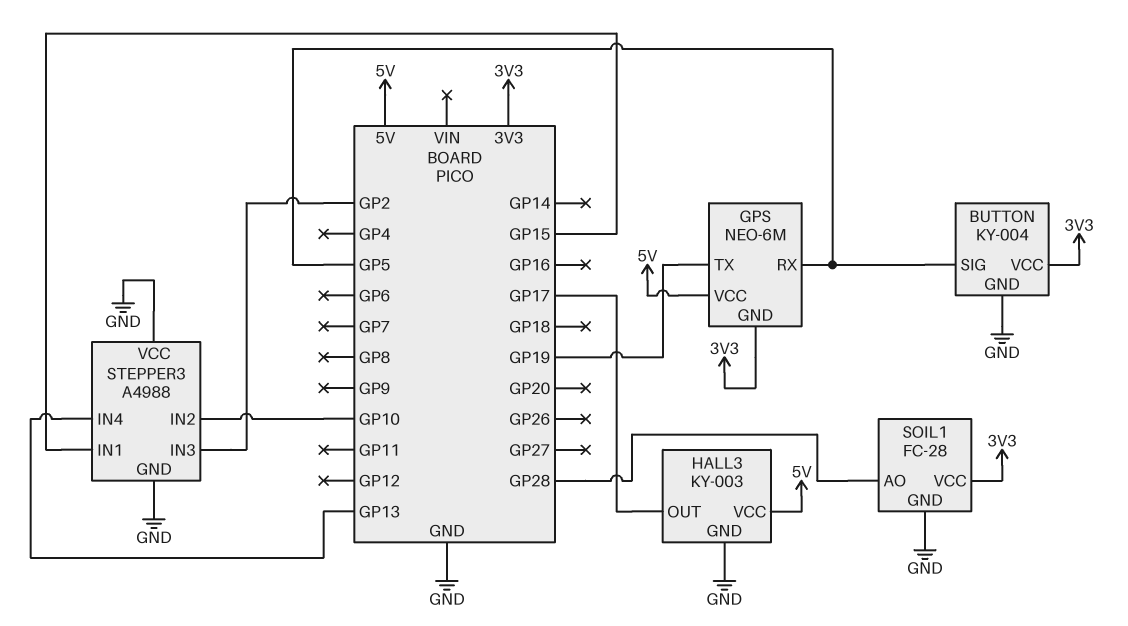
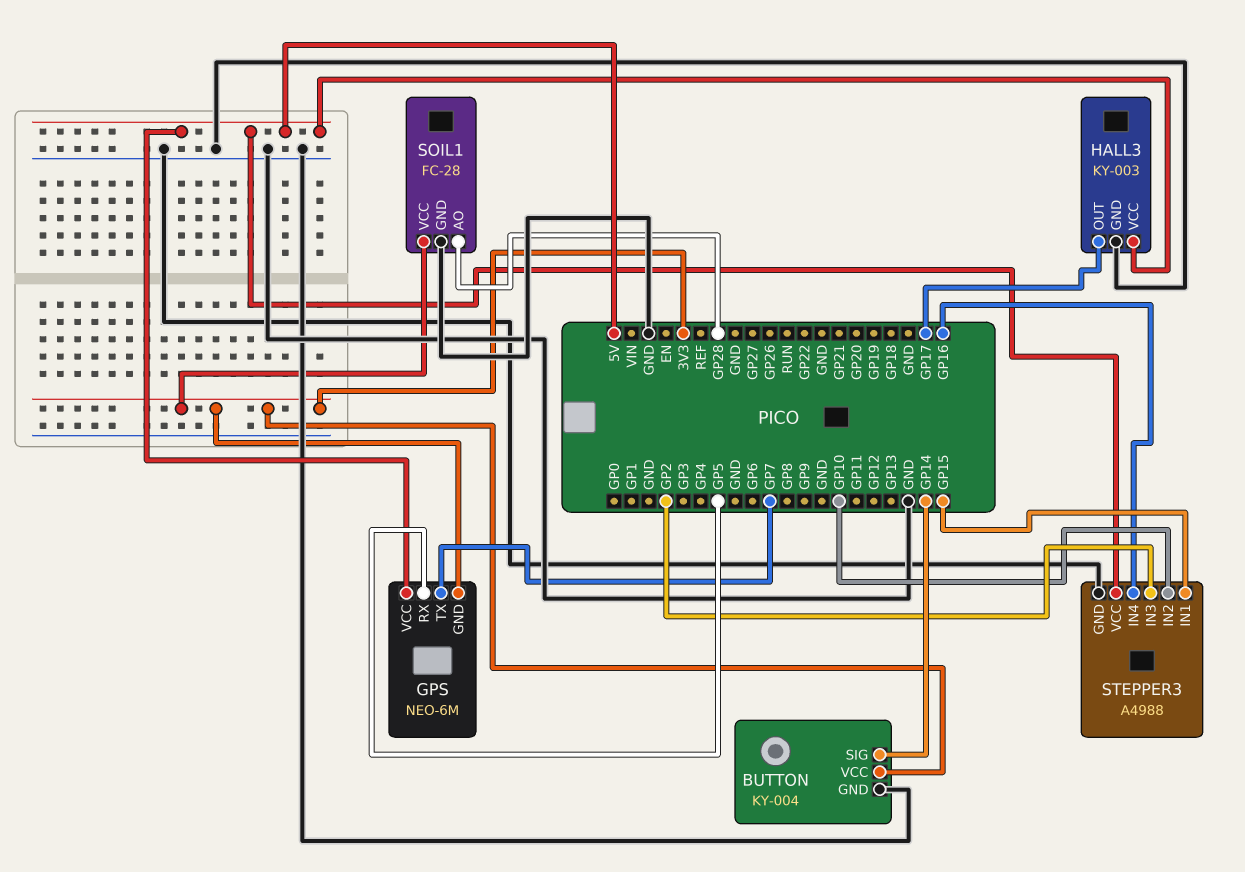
BUTTON pin SIG: GP5 -> GP14
GPS pin TX: GP19 -> GP7
STEPPER3 pin IN4: GP13 -> GP16
STEPPER3 pin VCC: GND -> 5V

